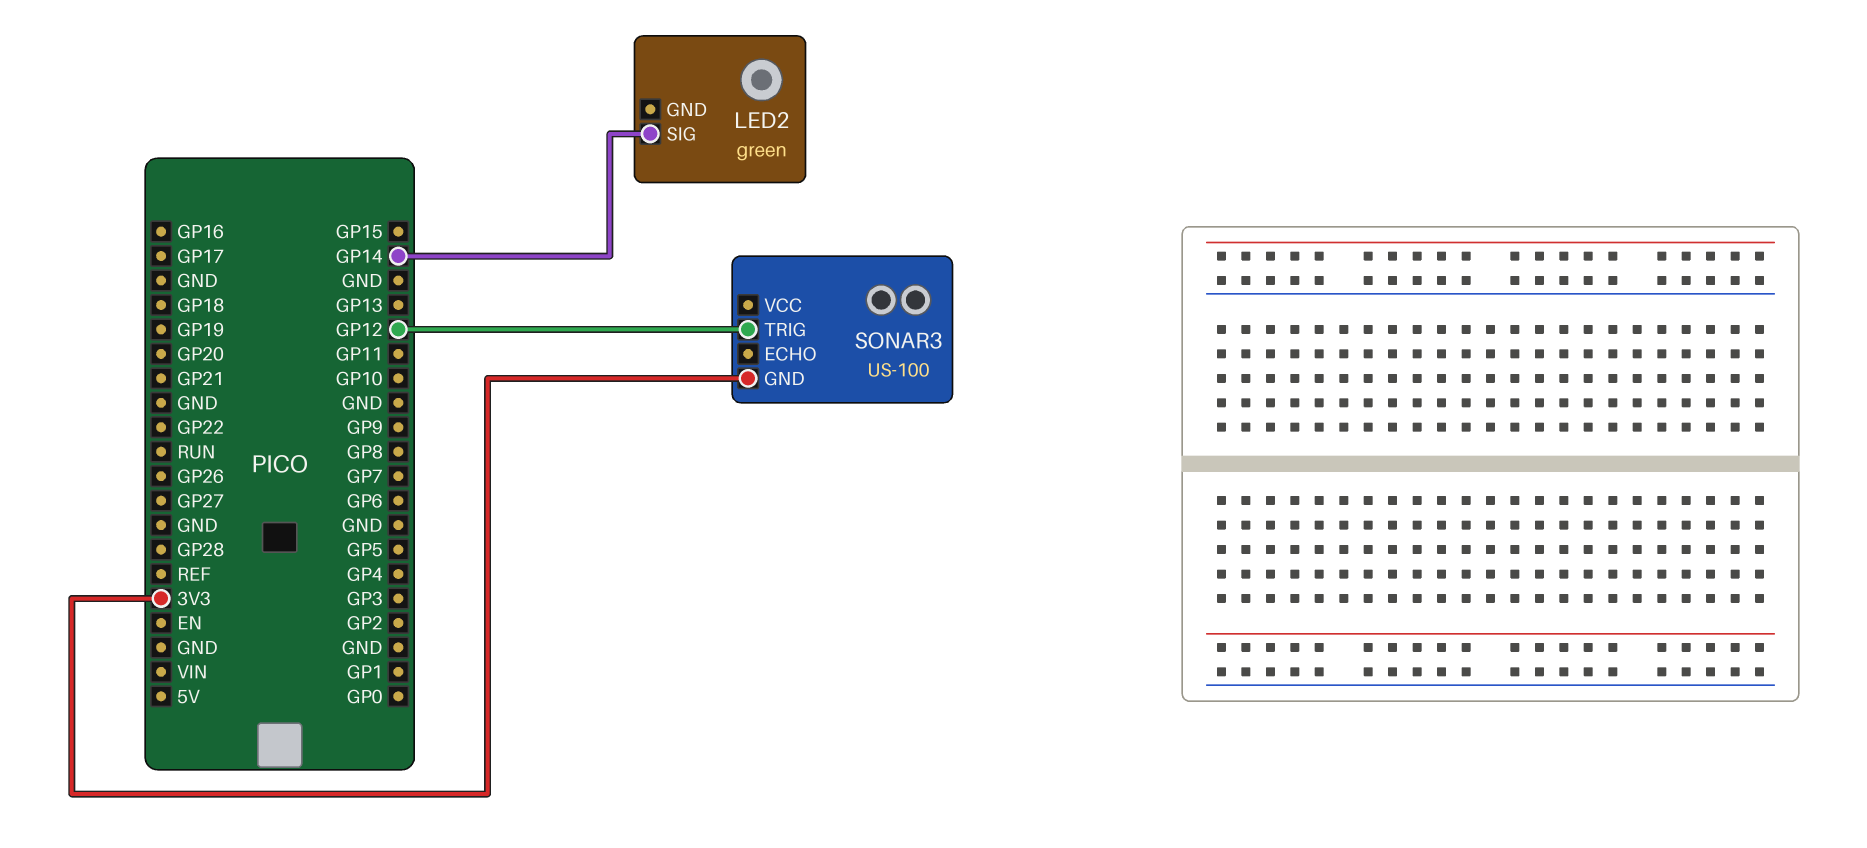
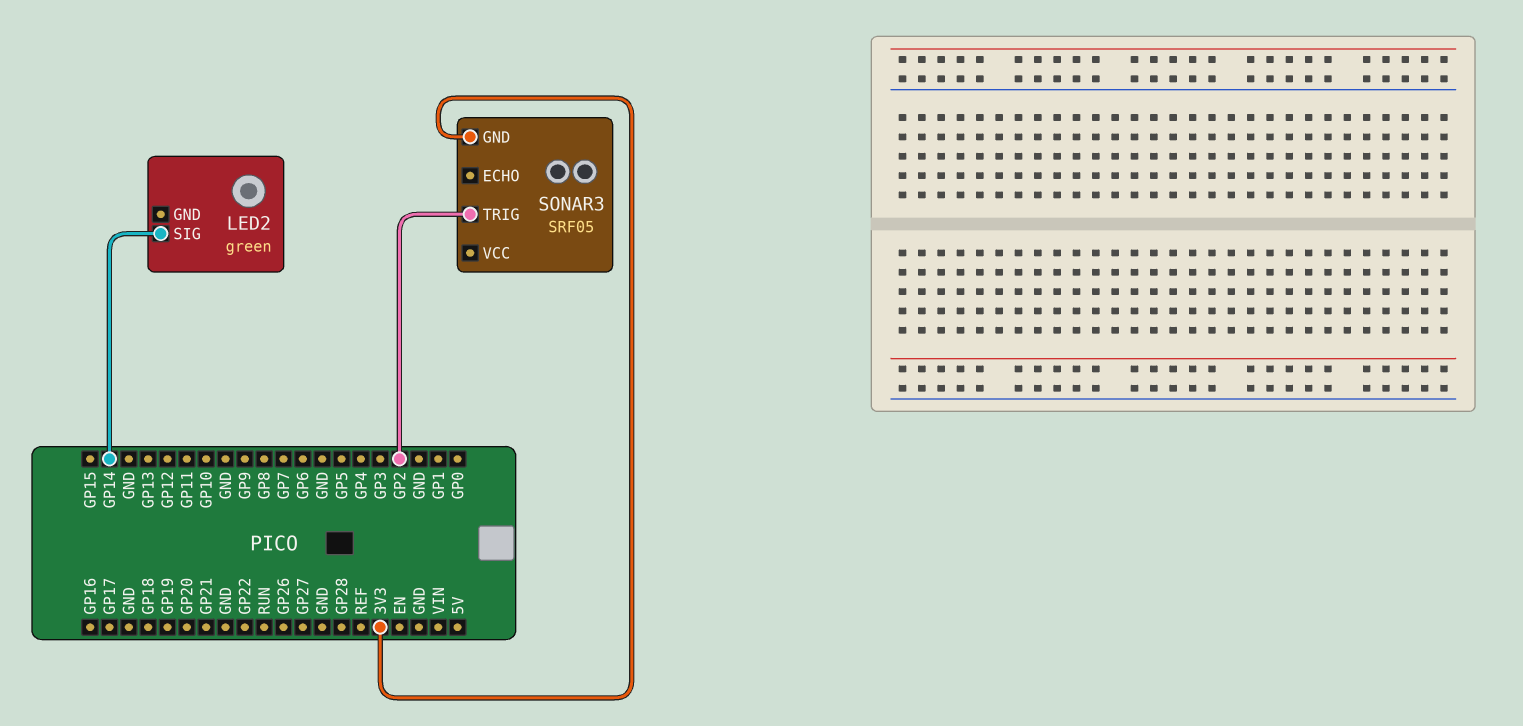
SONAR3: US-100 -> SRF05
SONAR3 pin TRIG: GP12 -> GP2

